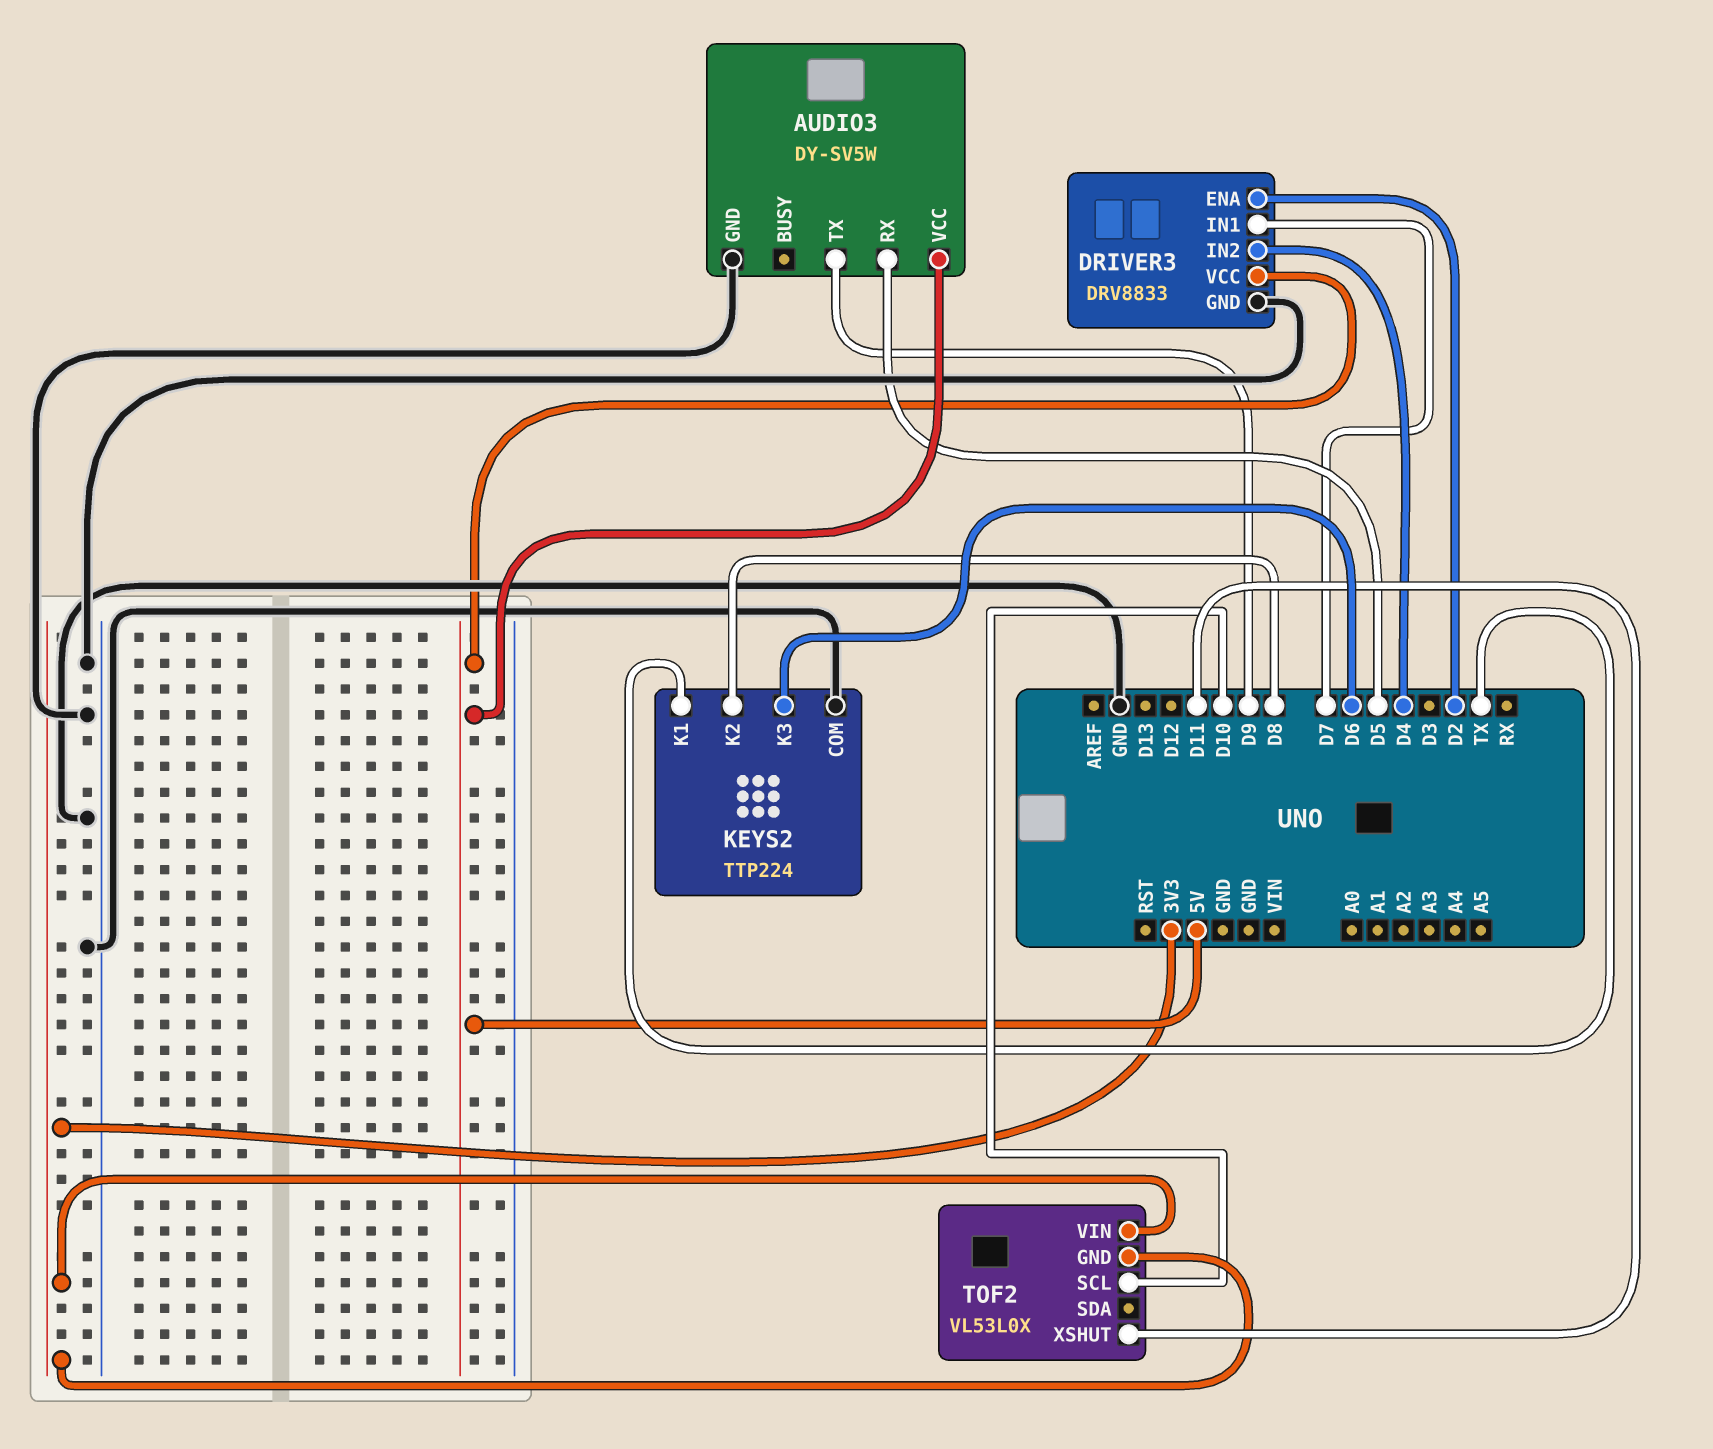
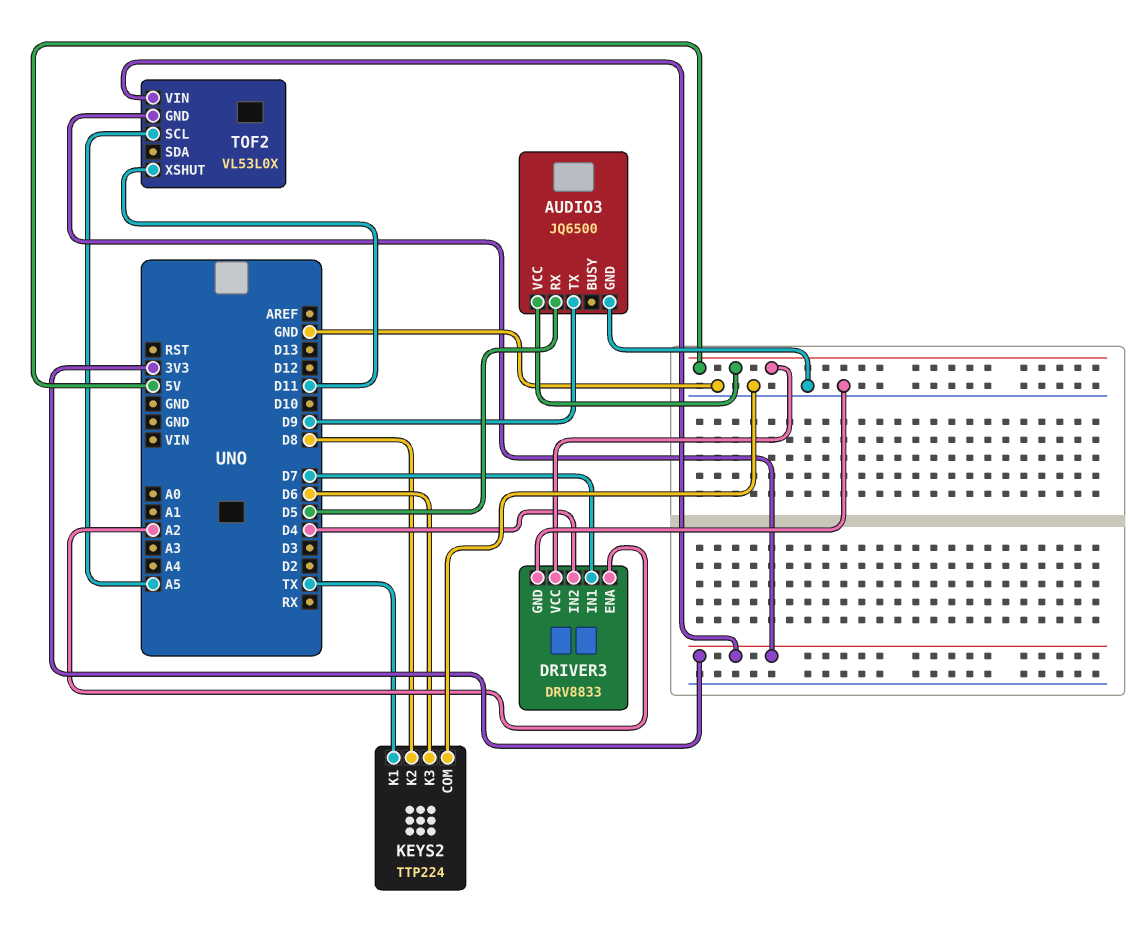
AUDIO3: DY-SV5W -> JQ6500
DRIVER3 pin ENA: D2 -> A2
TOF2 pin SCL: D10 -> A5

